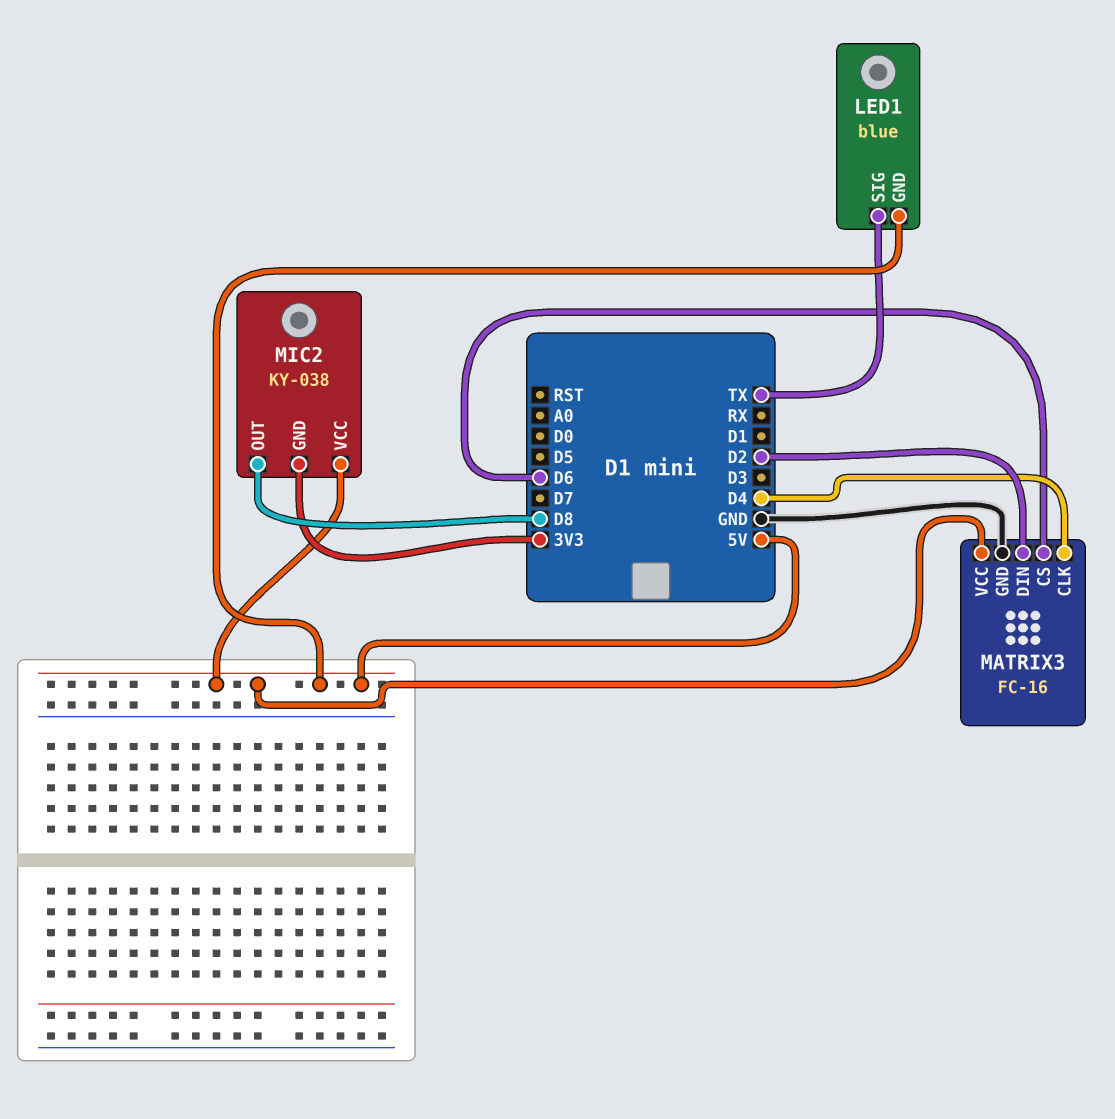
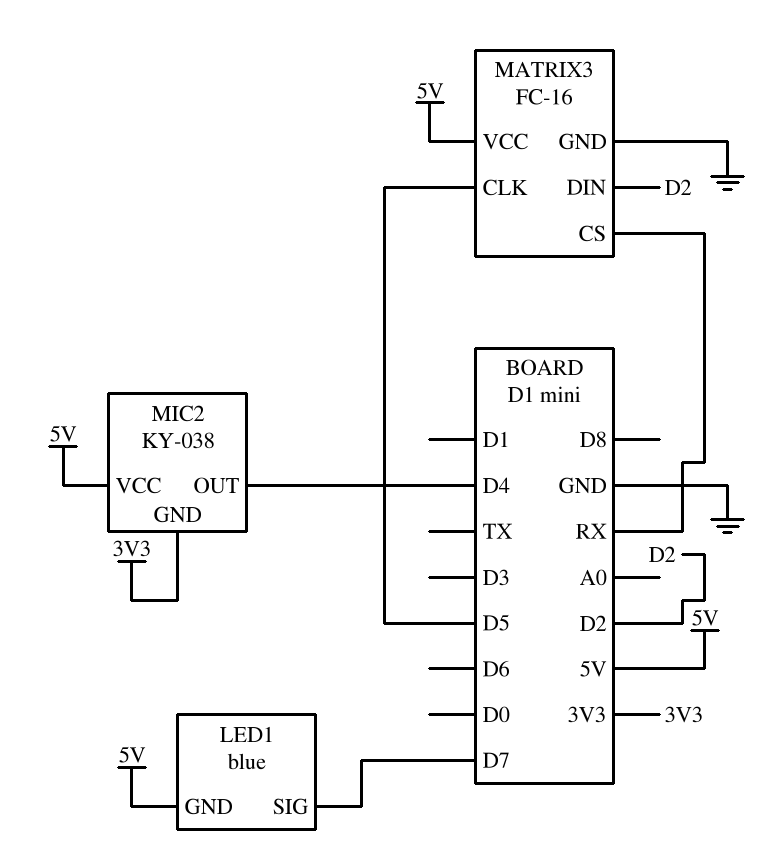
LED1 pin SIG: TX -> D7
MATRIX3 pin CLK: D4 -> D5
MATRIX3 pin CS: D6 -> RX
MIC2 pin OUT: D8 -> D4

